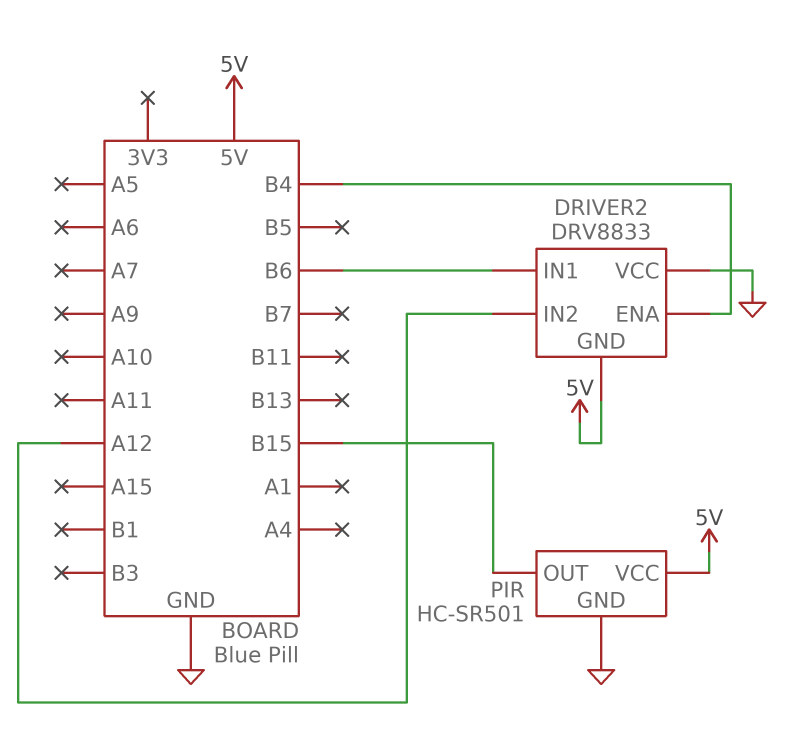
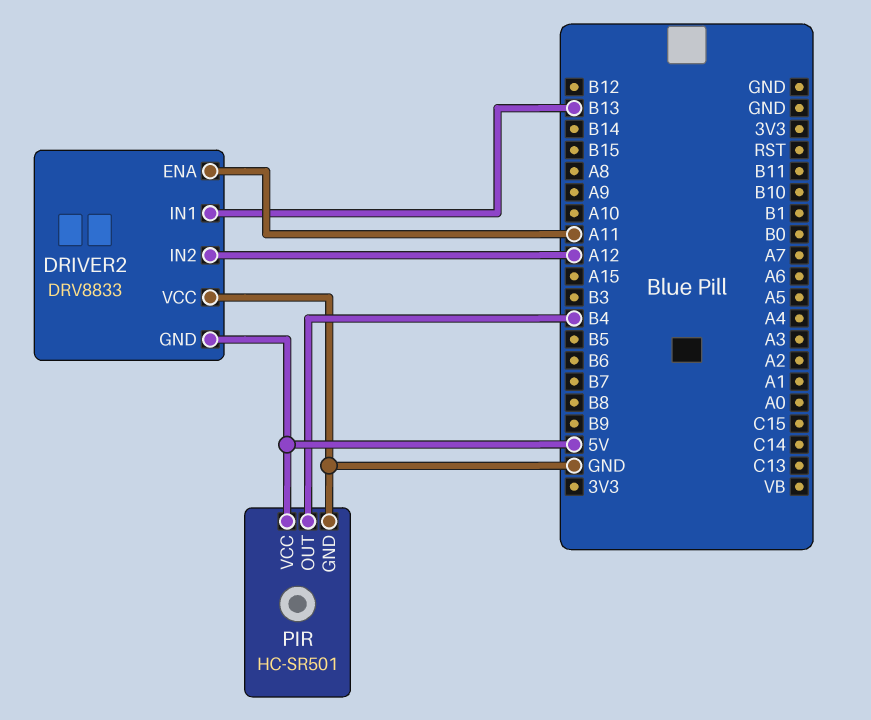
DRIVER2 pin ENA: B4 -> A11
DRIVER2 pin IN1: B6 -> B13
PIR pin OUT: B15 -> B4

